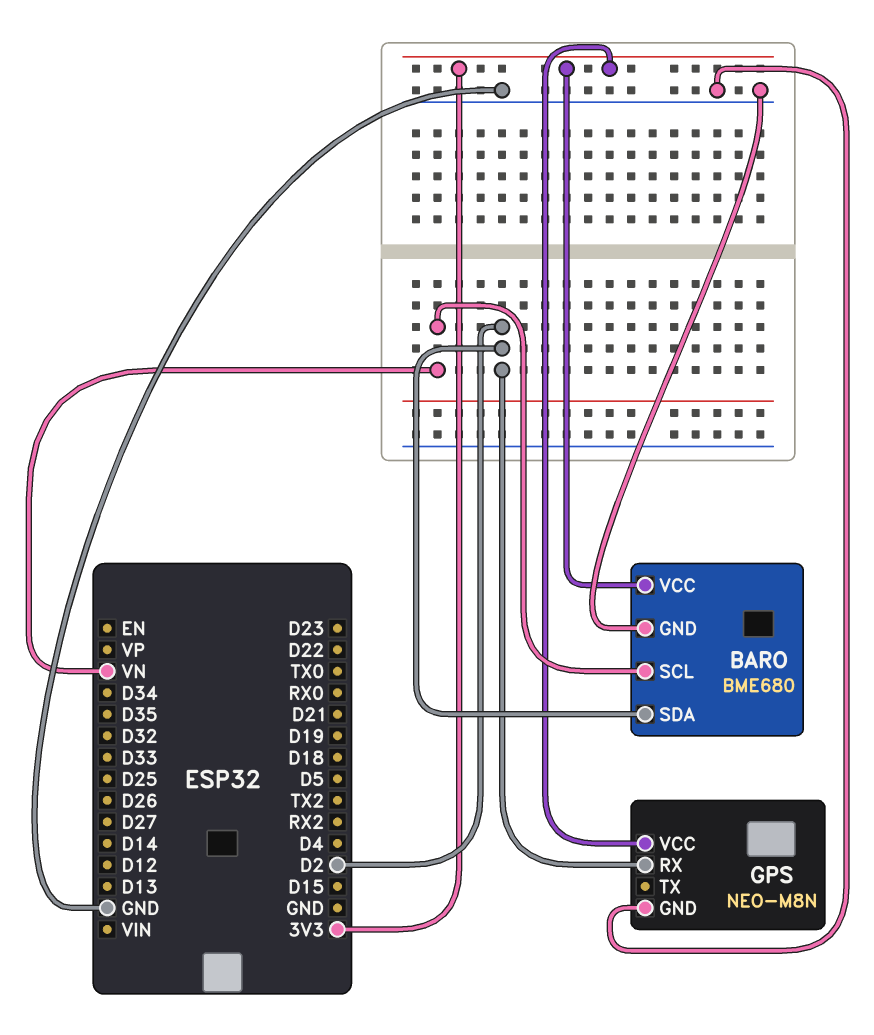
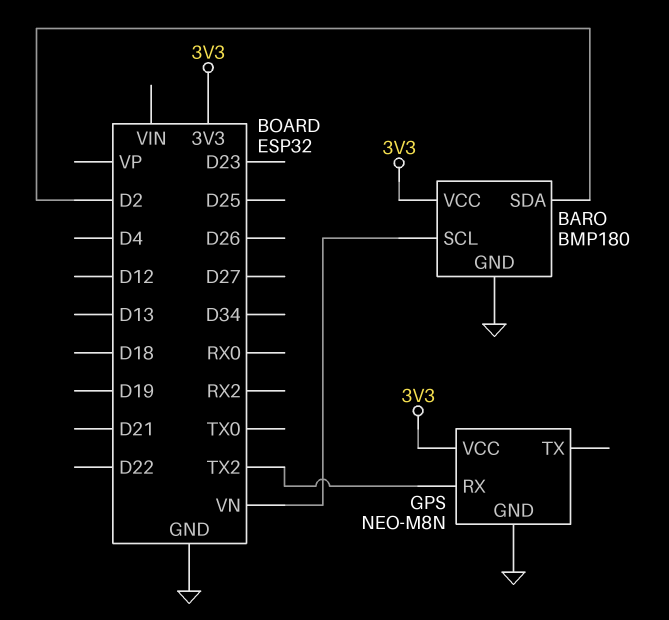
BARO: BME680 -> BMP180
GPS pin RX: D2 -> TX2

